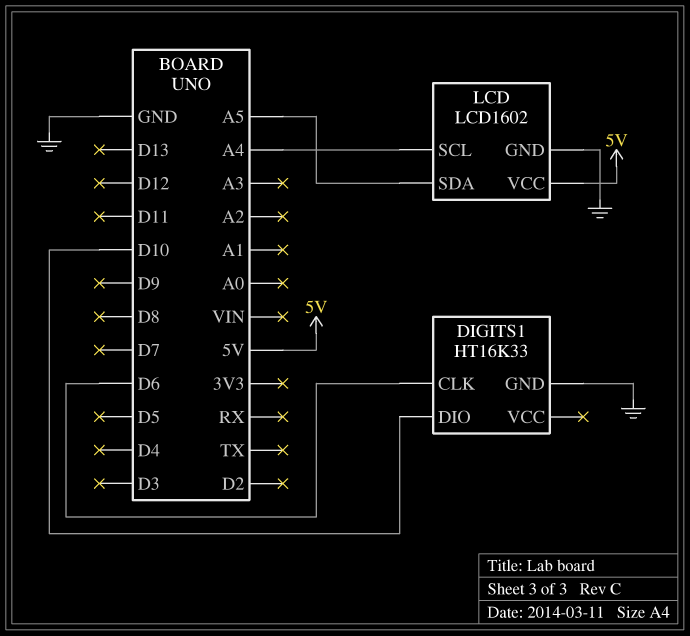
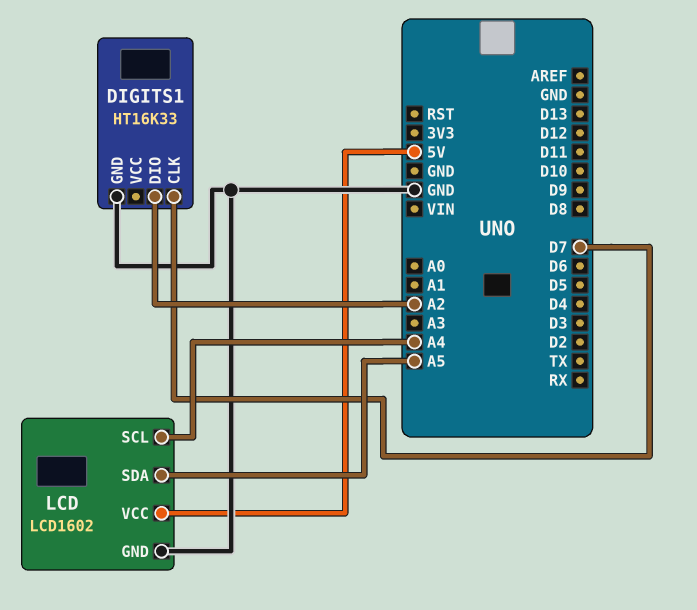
DIGITS1 pin CLK: D6 -> D7
DIGITS1 pin DIO: D10 -> A2

